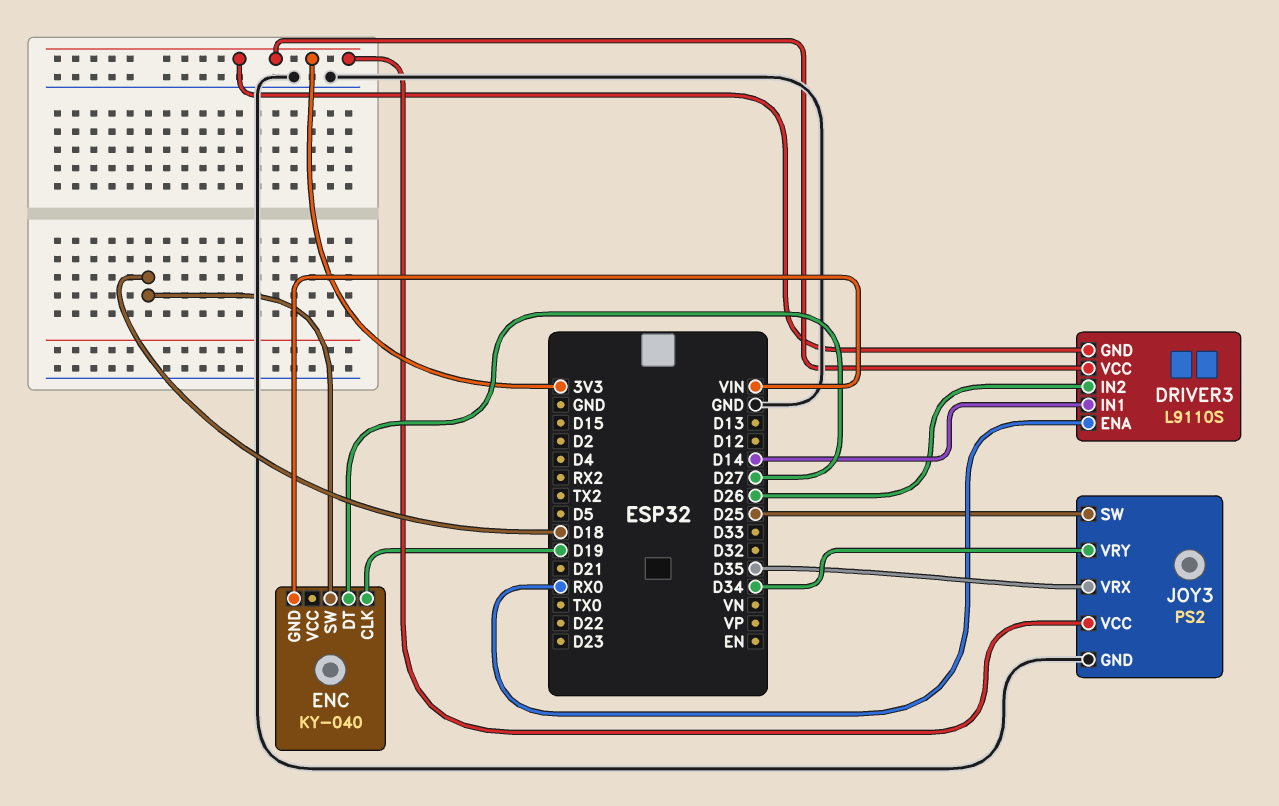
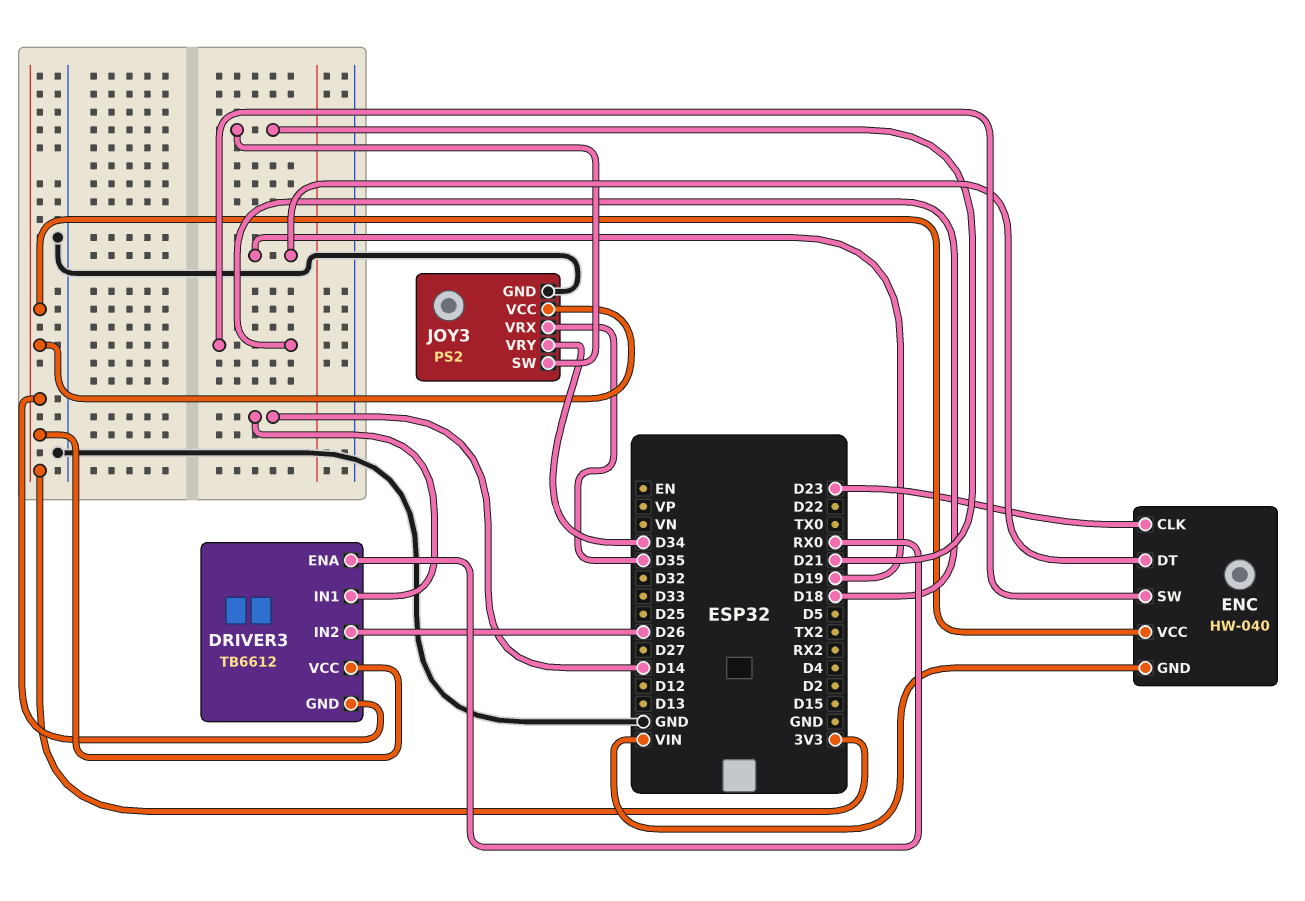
DRIVER3: L9110S -> TB6612
ENC: KY-040 -> HW-040
ENC pin CLK: D19 -> D23
ENC pin DT: D27 -> D19
ENC pin VCC: none -> 3V3
JOY3 pin SW: D25 -> D21

